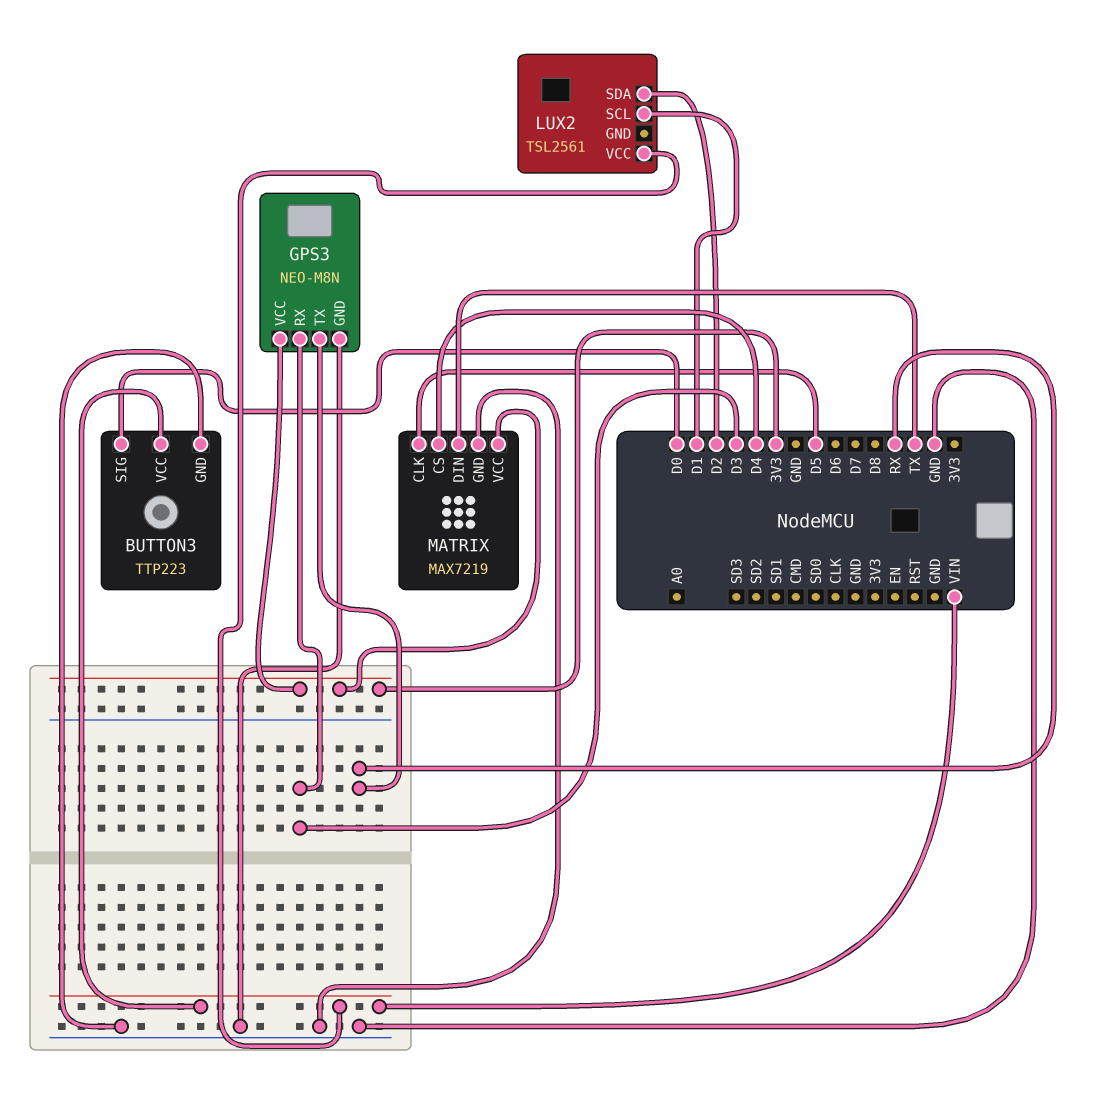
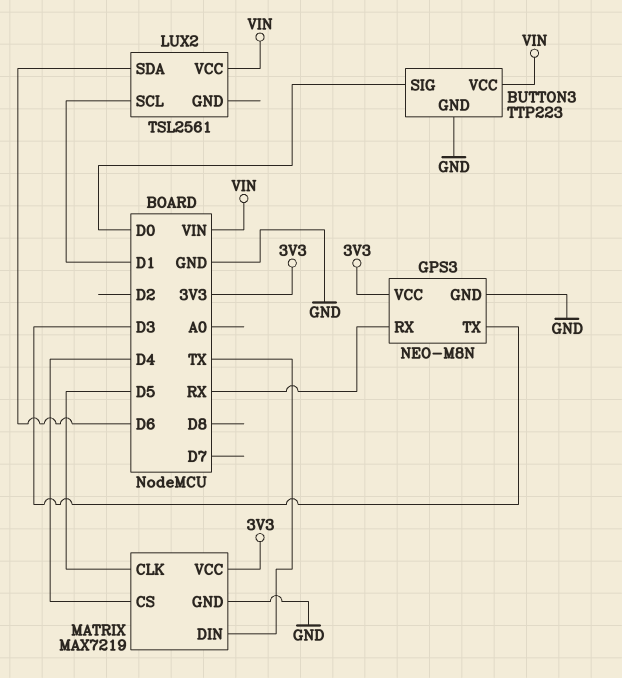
GPS3 pin RX: D3 -> RX
GPS3 pin TX: RX -> D3
LUX2 pin SDA: D2 -> D6

